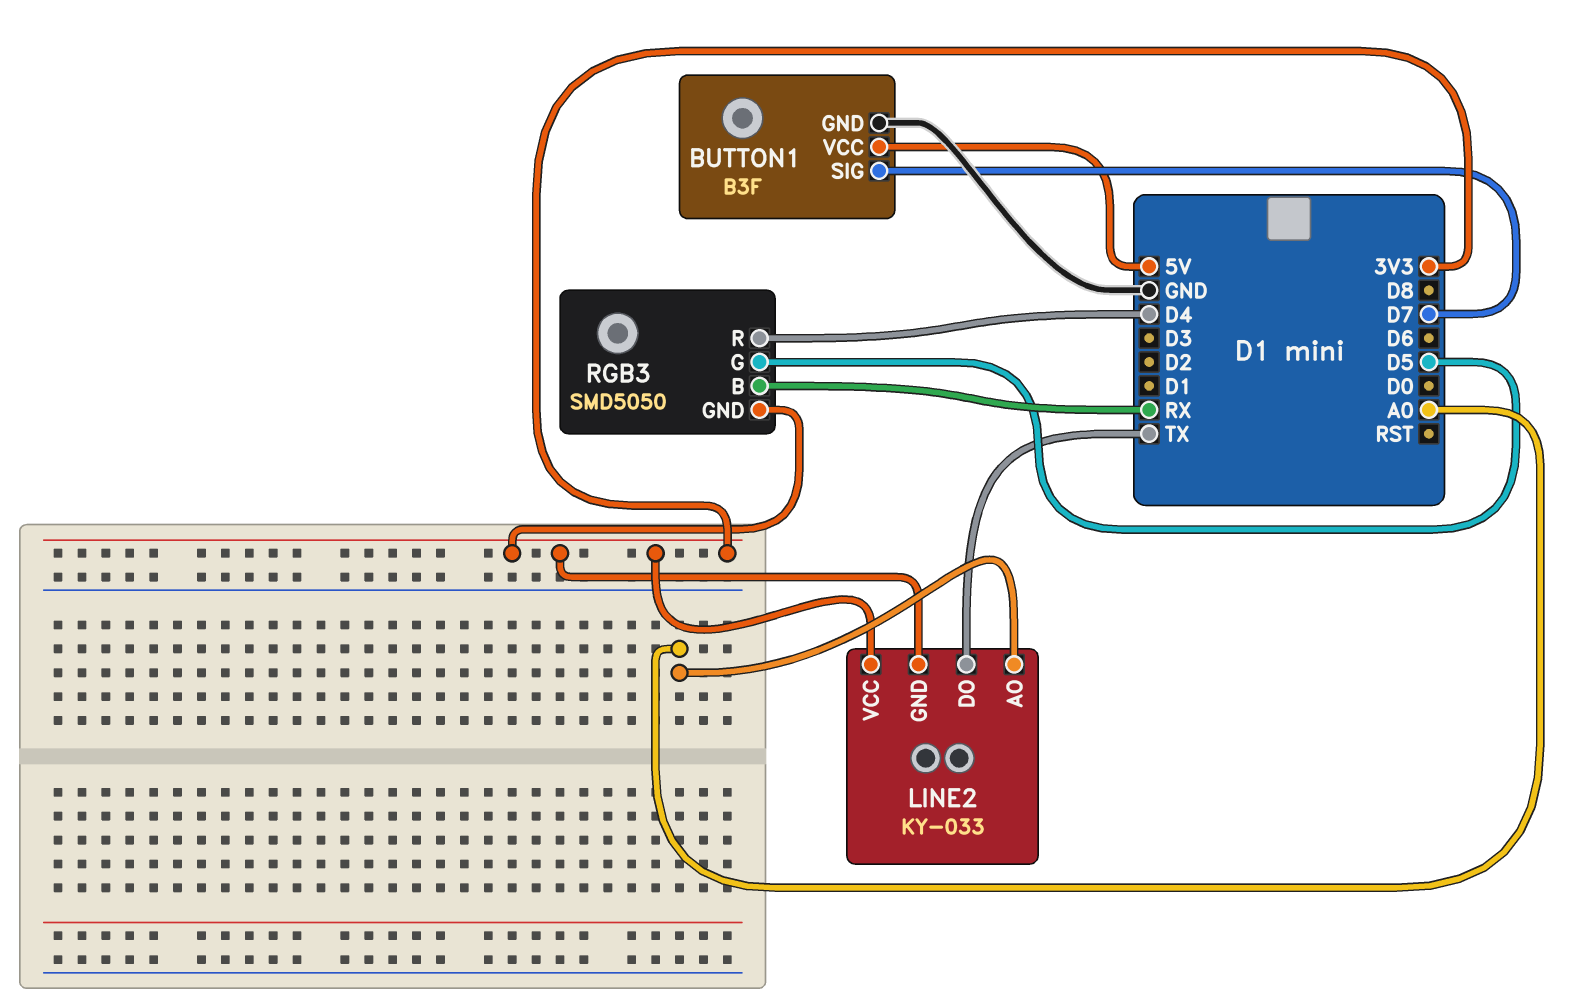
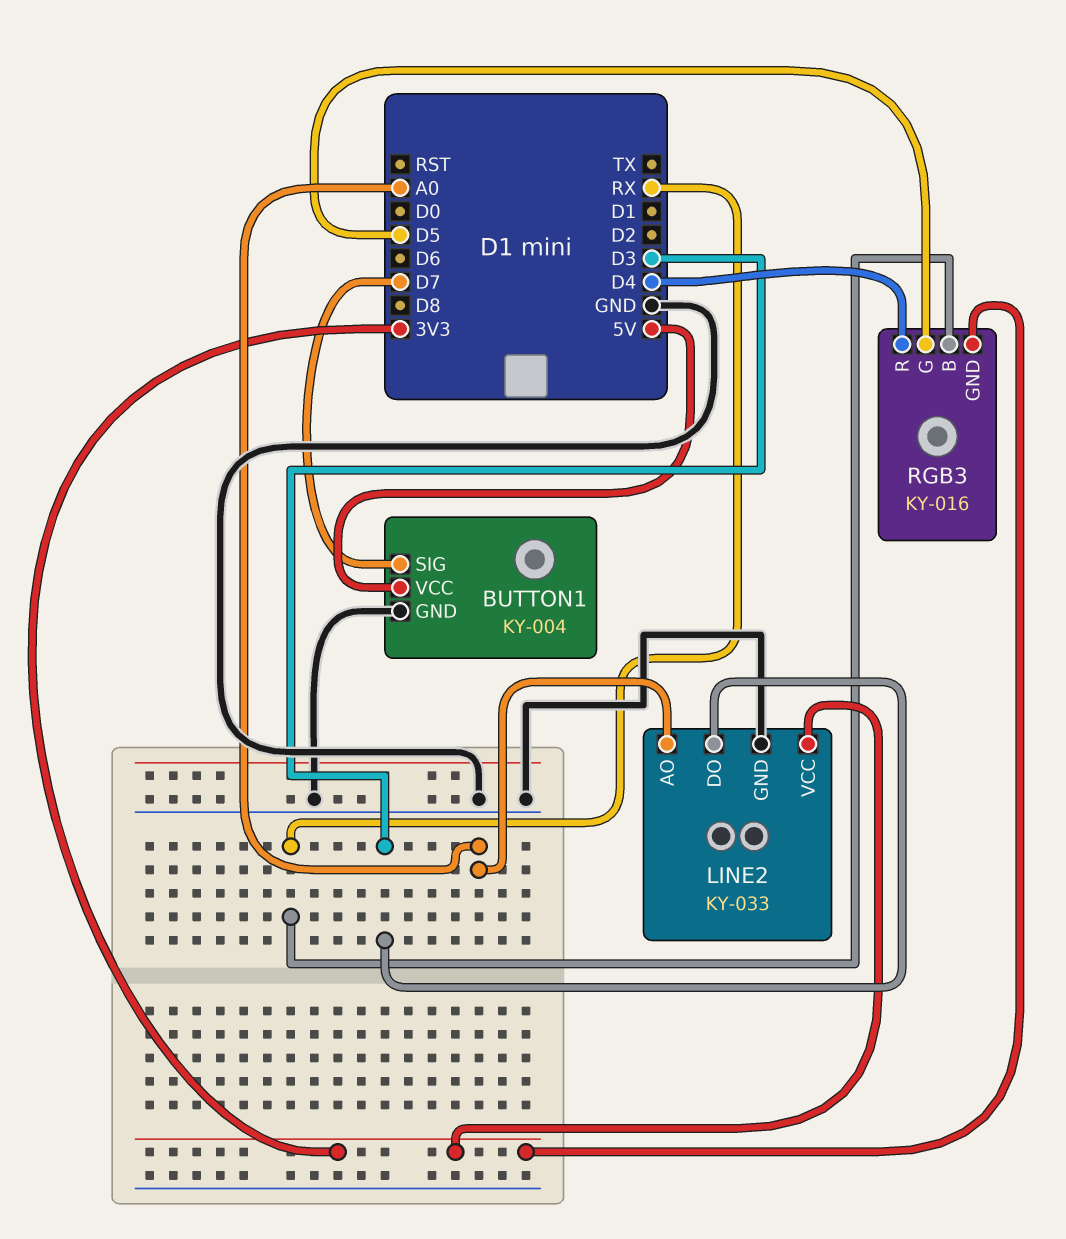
BUTTON1: B3F -> KY-004
LINE2 pin DO: TX -> D3
LINE2 pin GND: 3V3 -> GND
RGB3: SMD5050 -> KY-016

